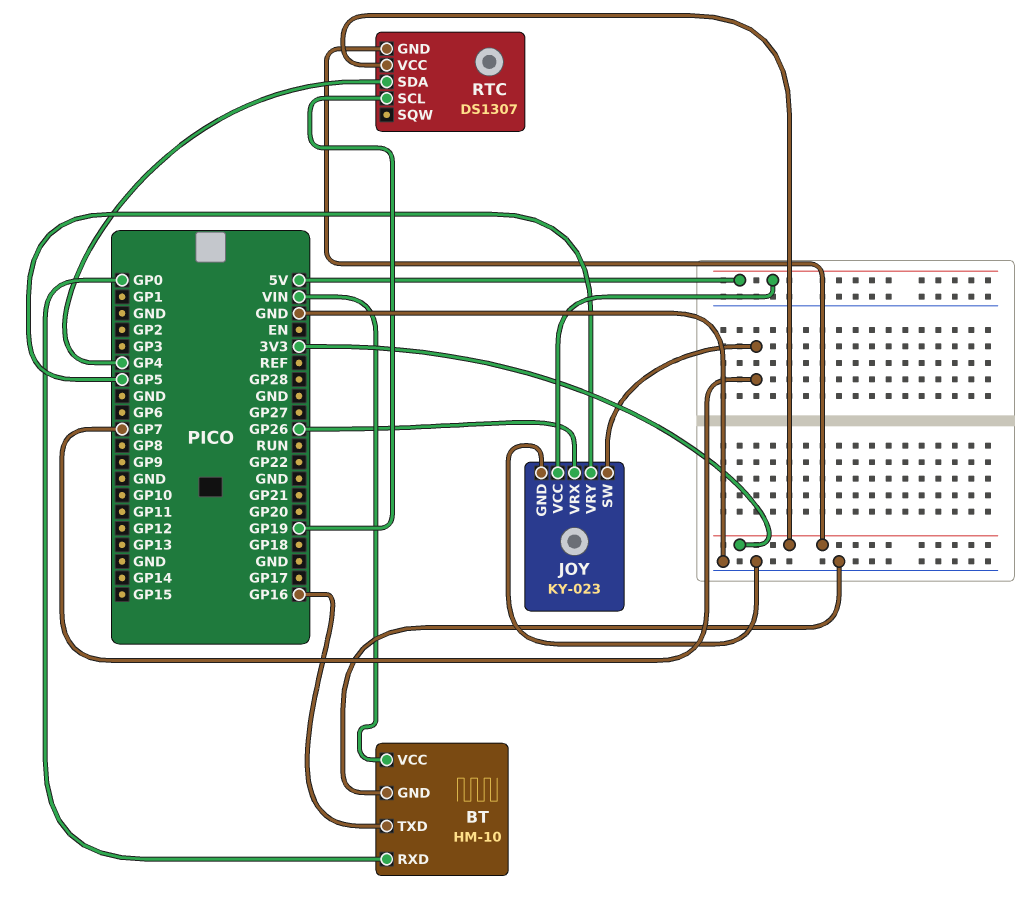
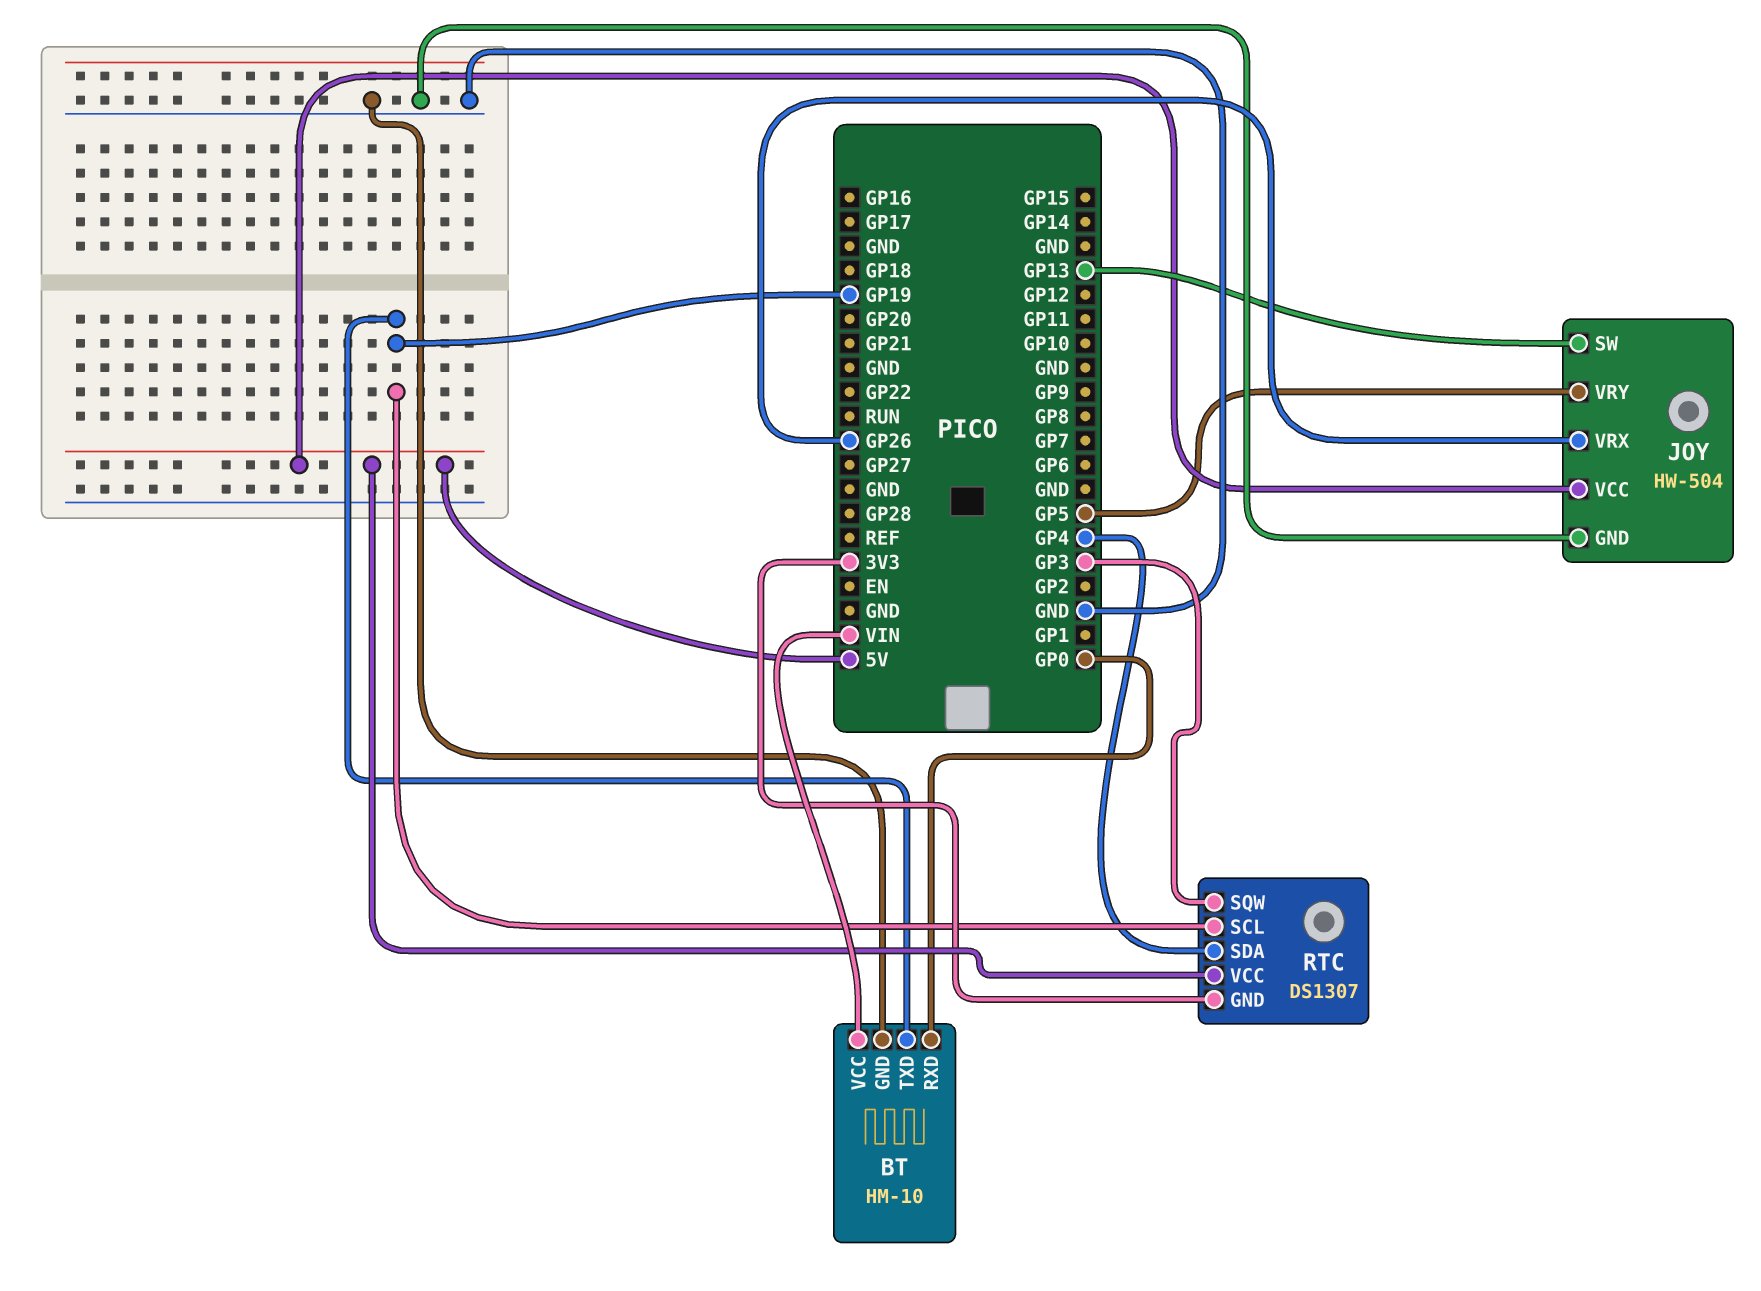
BT pin TXD: GP16 -> GP19
JOY: KY-023 -> HW-504
JOY pin SW: GP7 -> GP13
RTC pin SQW: none -> GP3
RTC pin VCC: 3V3 -> 5V

